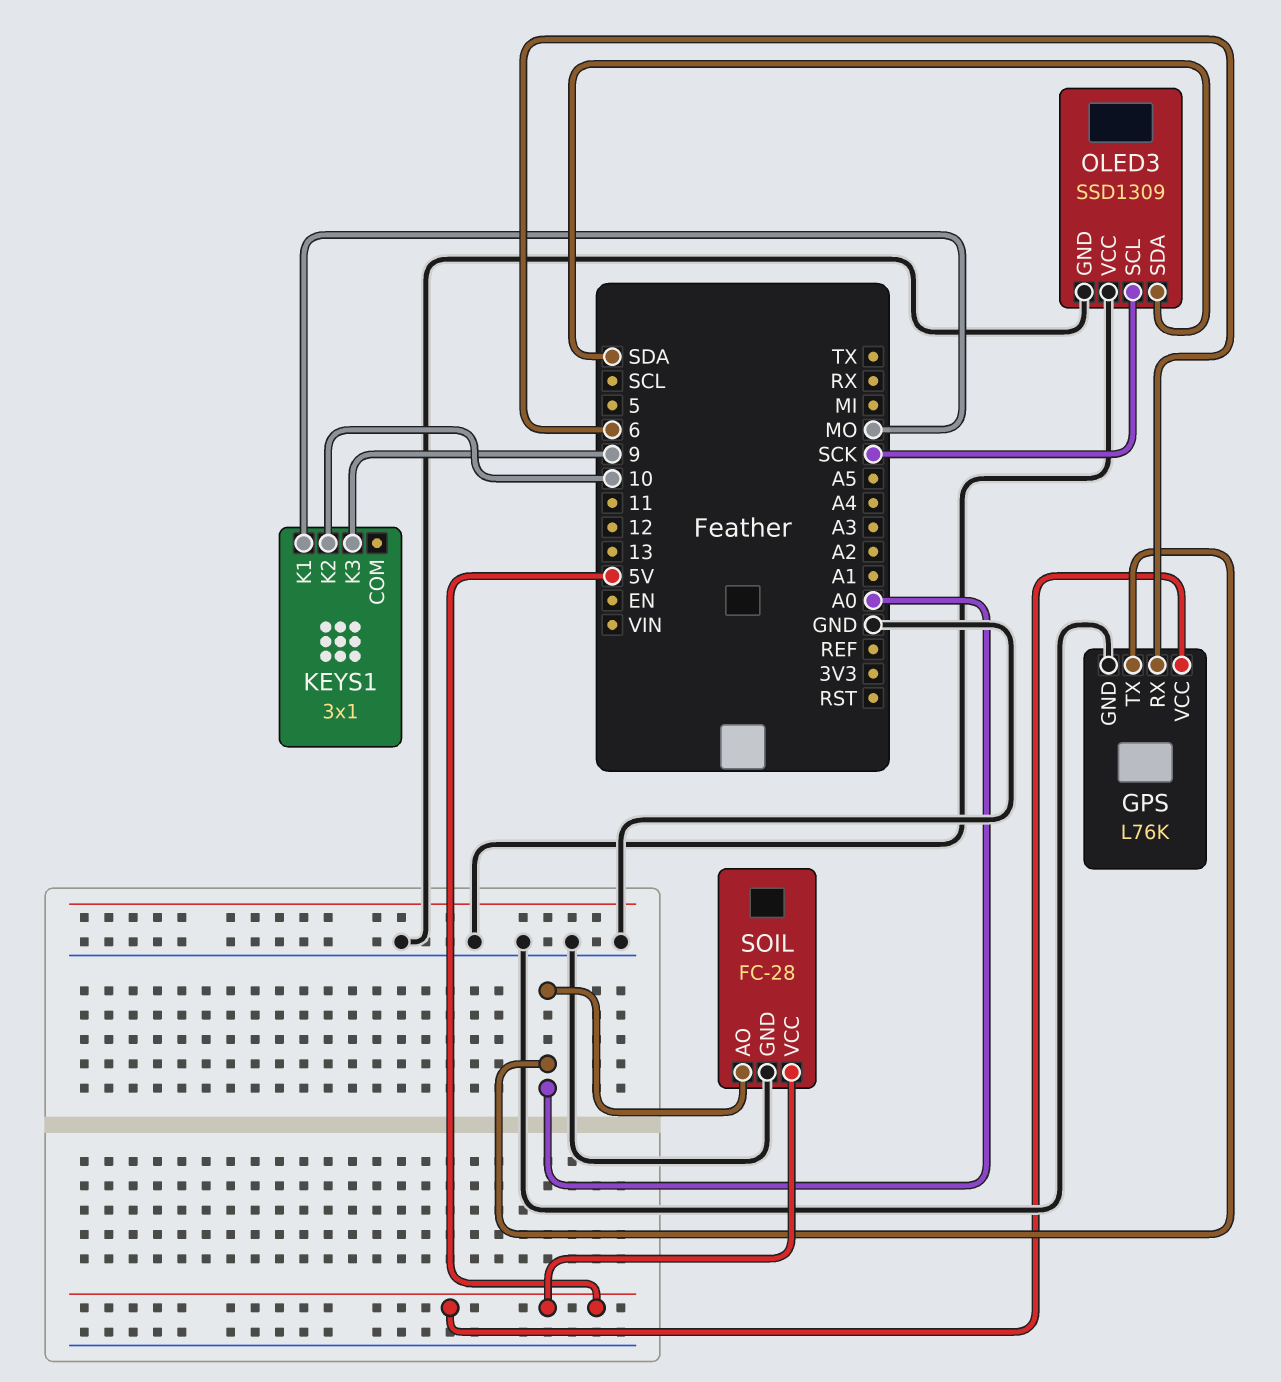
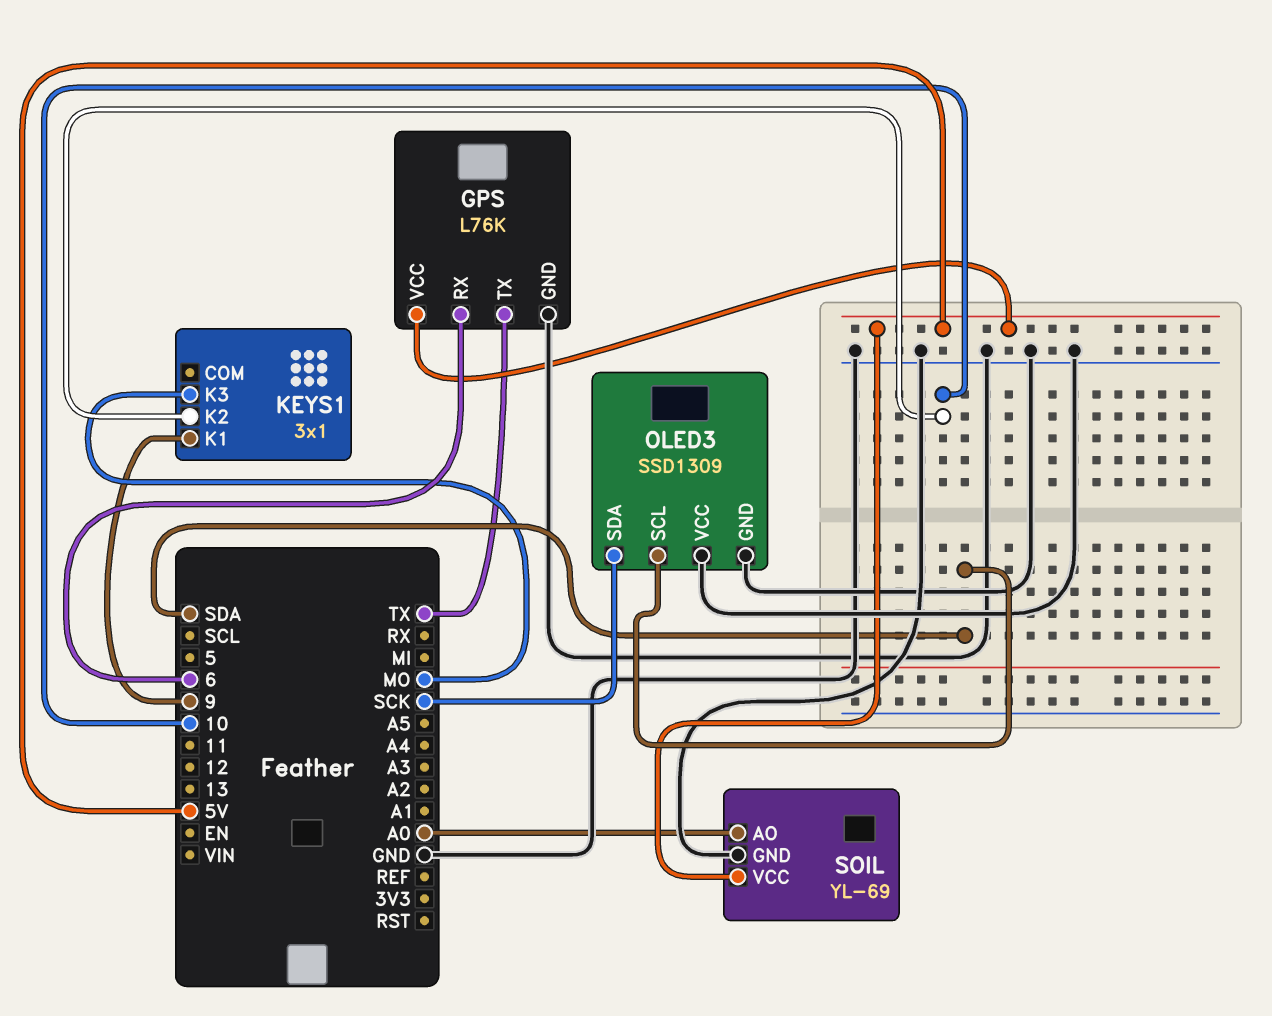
GPS pin TX: A0 -> TX
KEYS1 pin K1: MO -> 9
KEYS1 pin K3: 9 -> MO
OLED3 pin SCL: SCK -> SDA
OLED3 pin SDA: SDA -> SCK
SOIL: FC-28 -> YL-69

